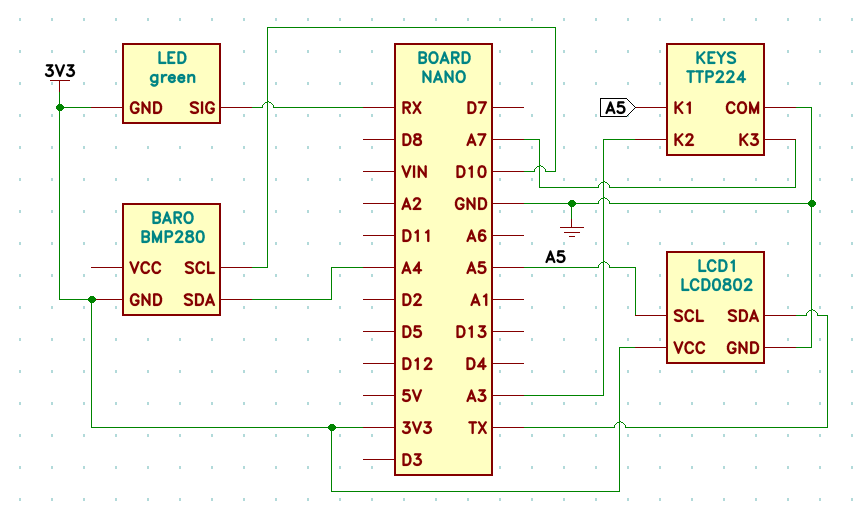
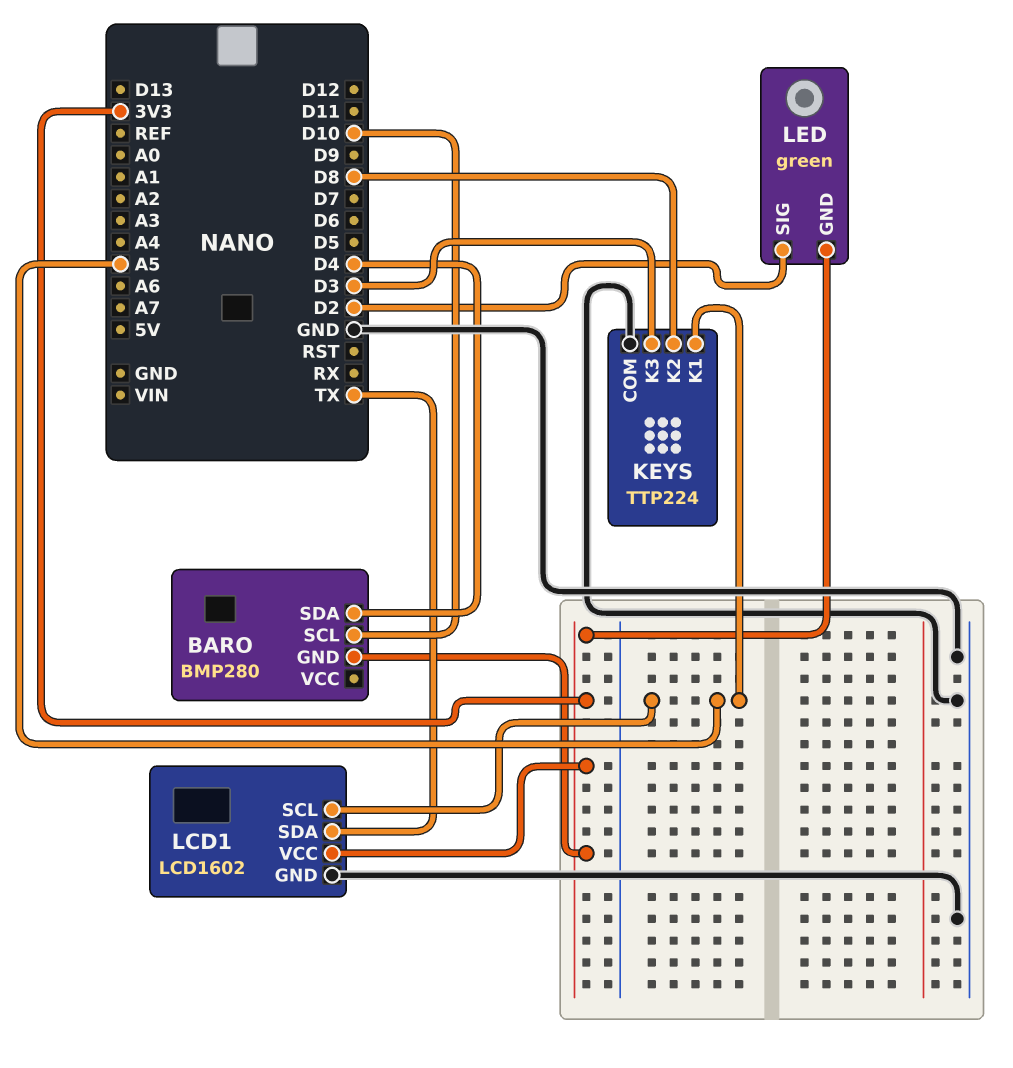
BARO pin SDA: A4 -> D4
KEYS pin K2: A3 -> D8
KEYS pin K3: A7 -> D3
LCD1: LCD0802 -> LCD1602
LED pin SIG: RX -> D2

